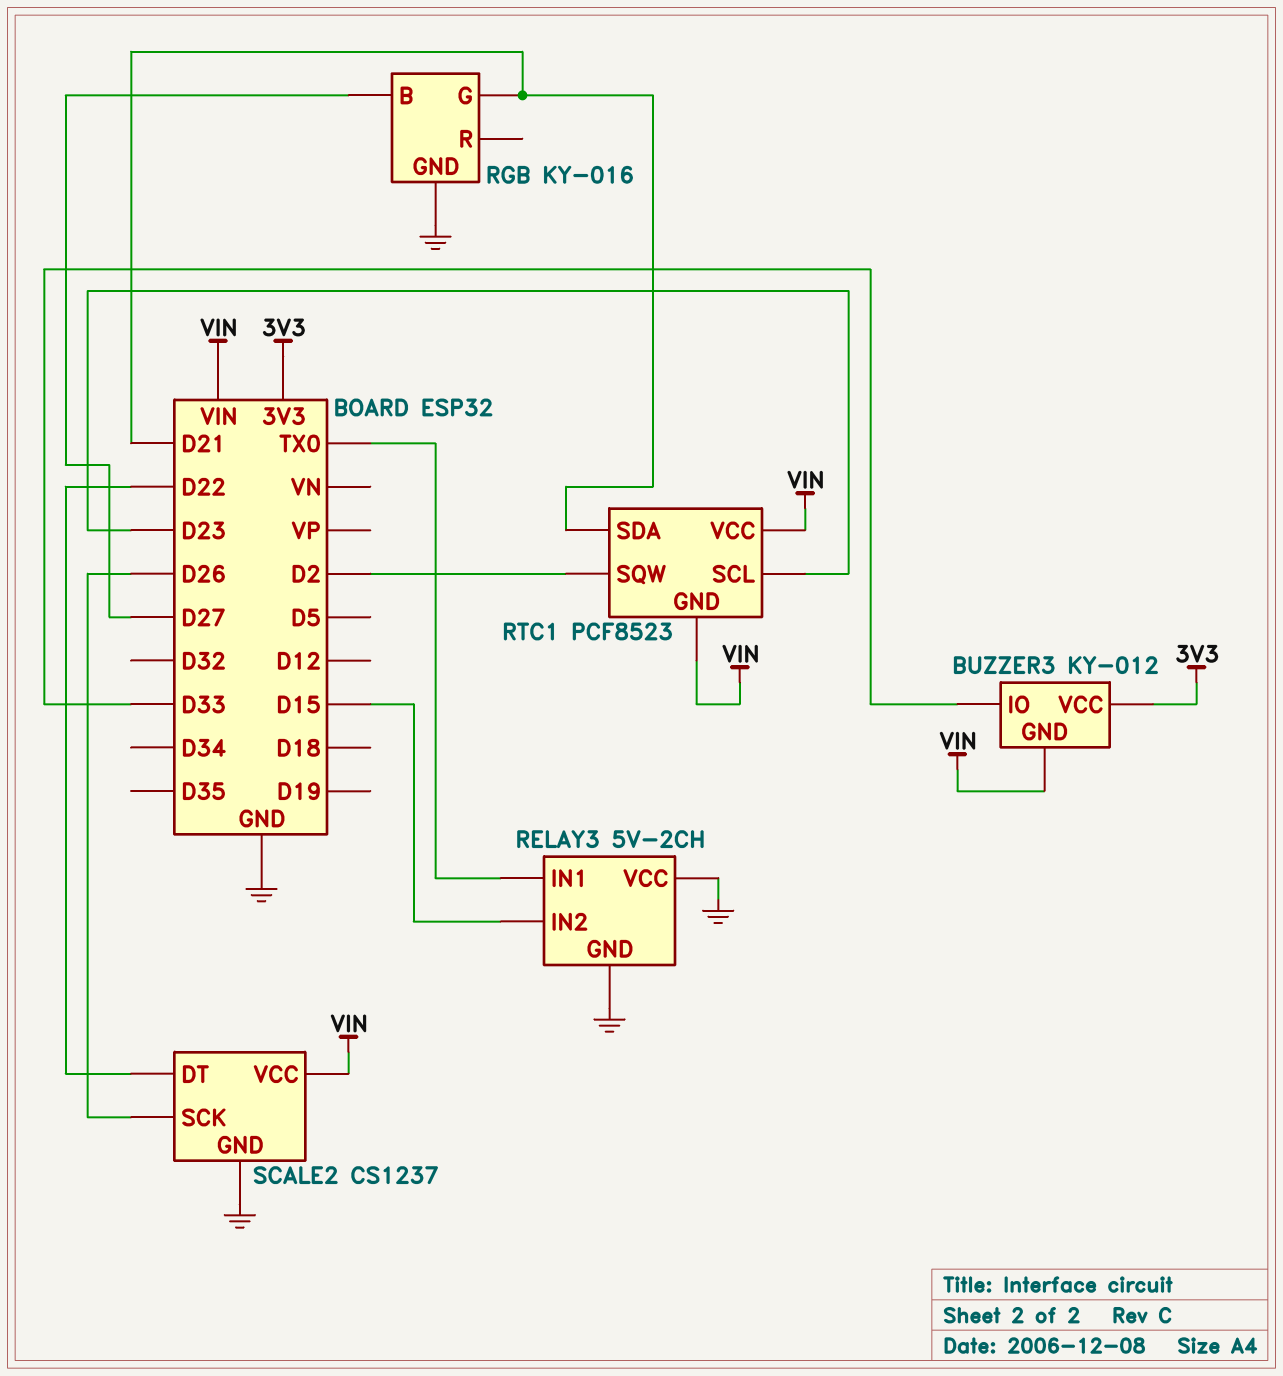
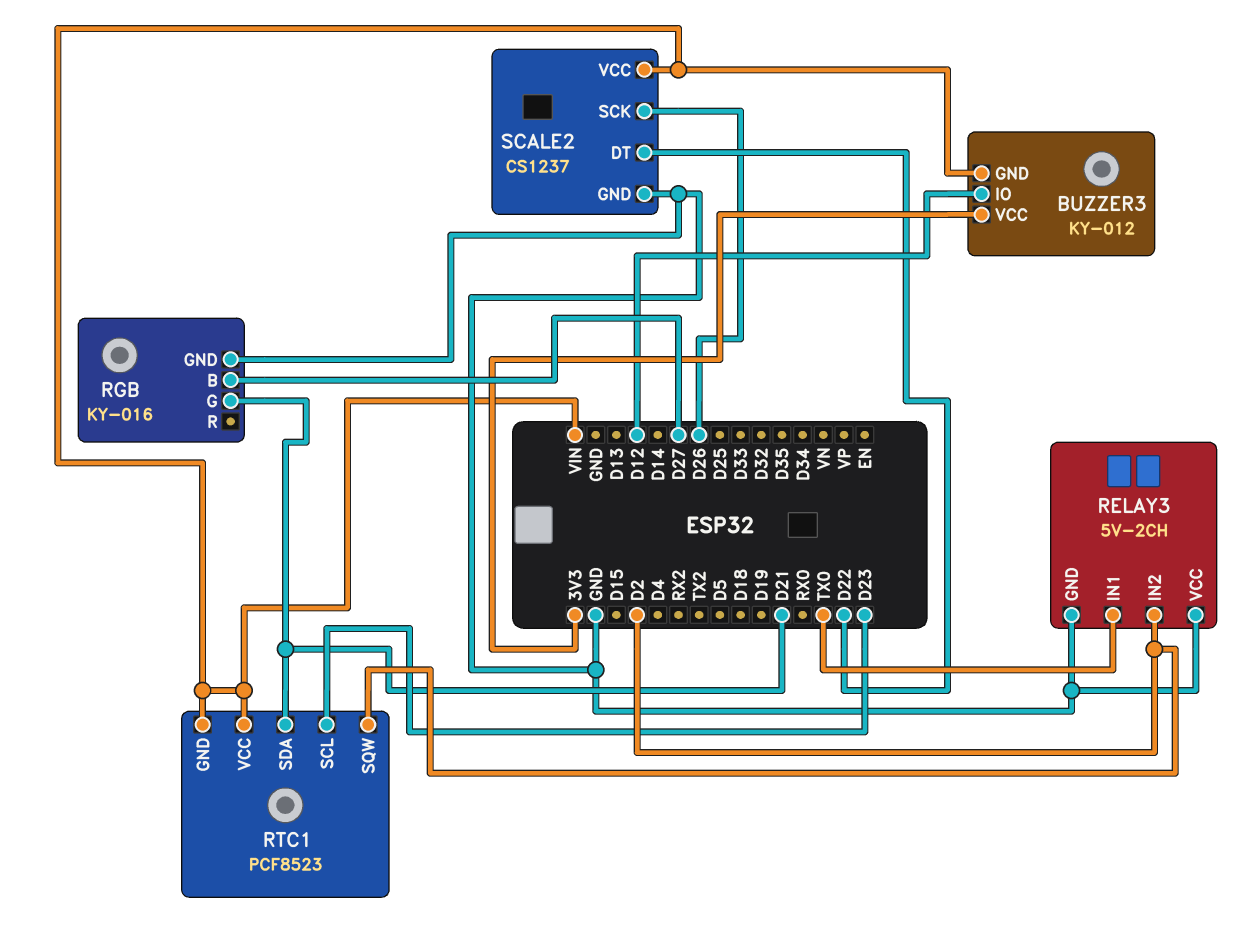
BUZZER3 pin IO: D33 -> D12
RELAY3 pin IN2: D15 -> D2

